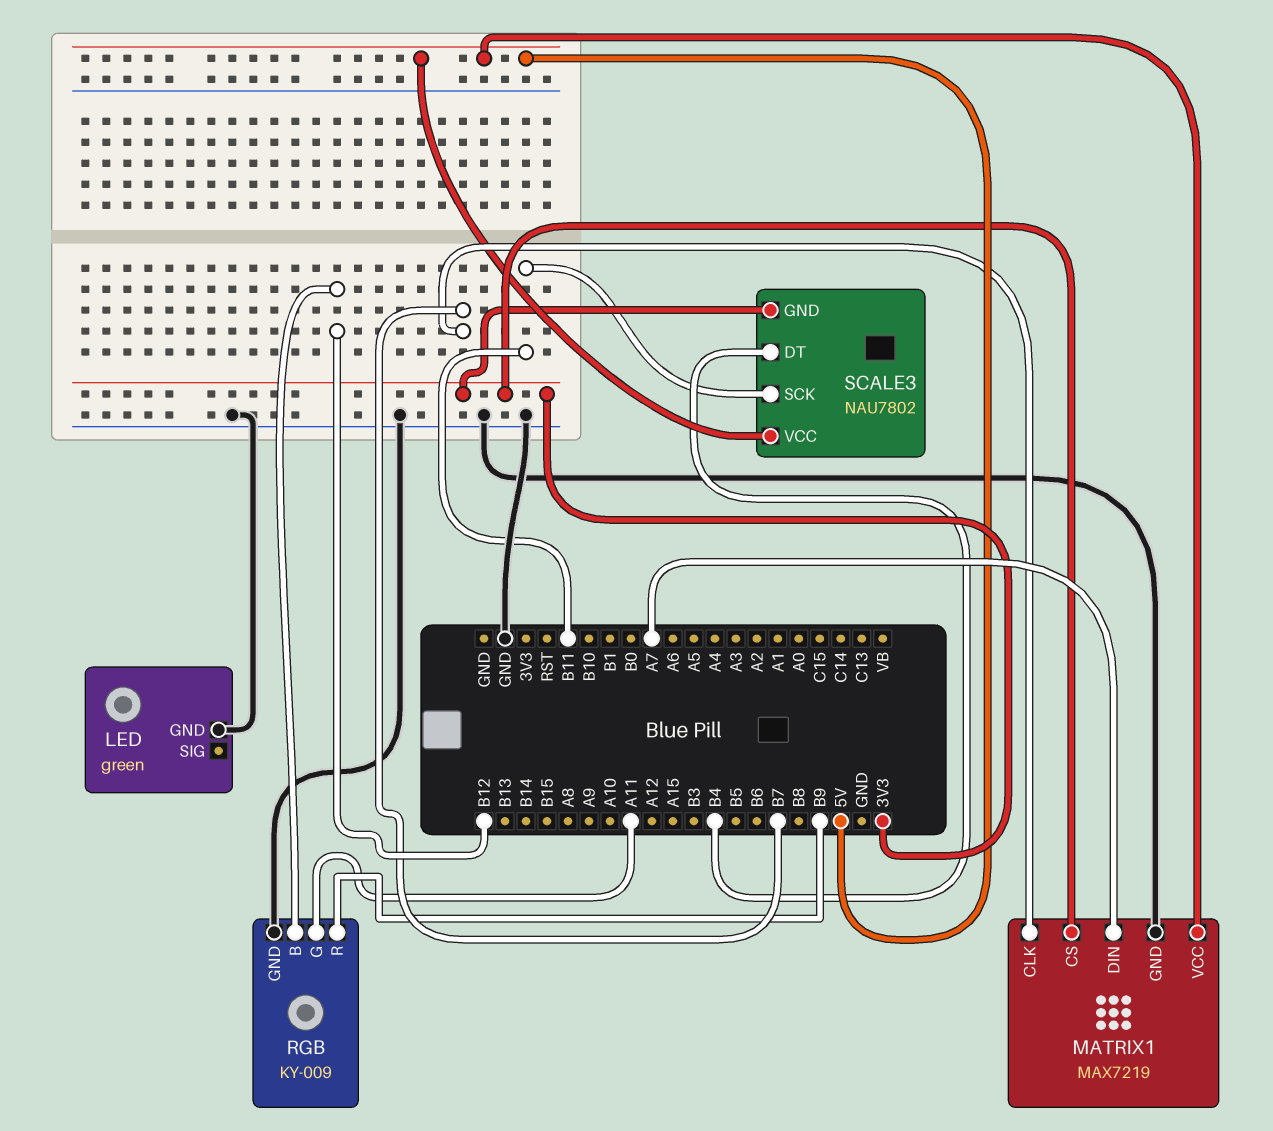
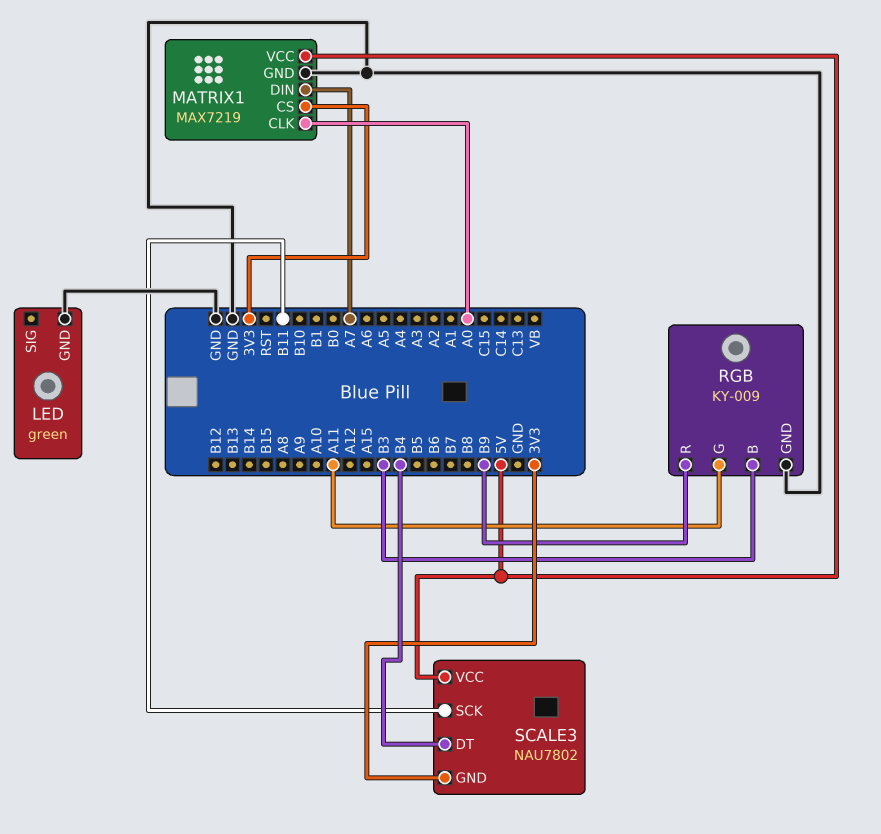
MATRIX1 pin CLK: B7 -> A0
RGB pin B: B12 -> B3

